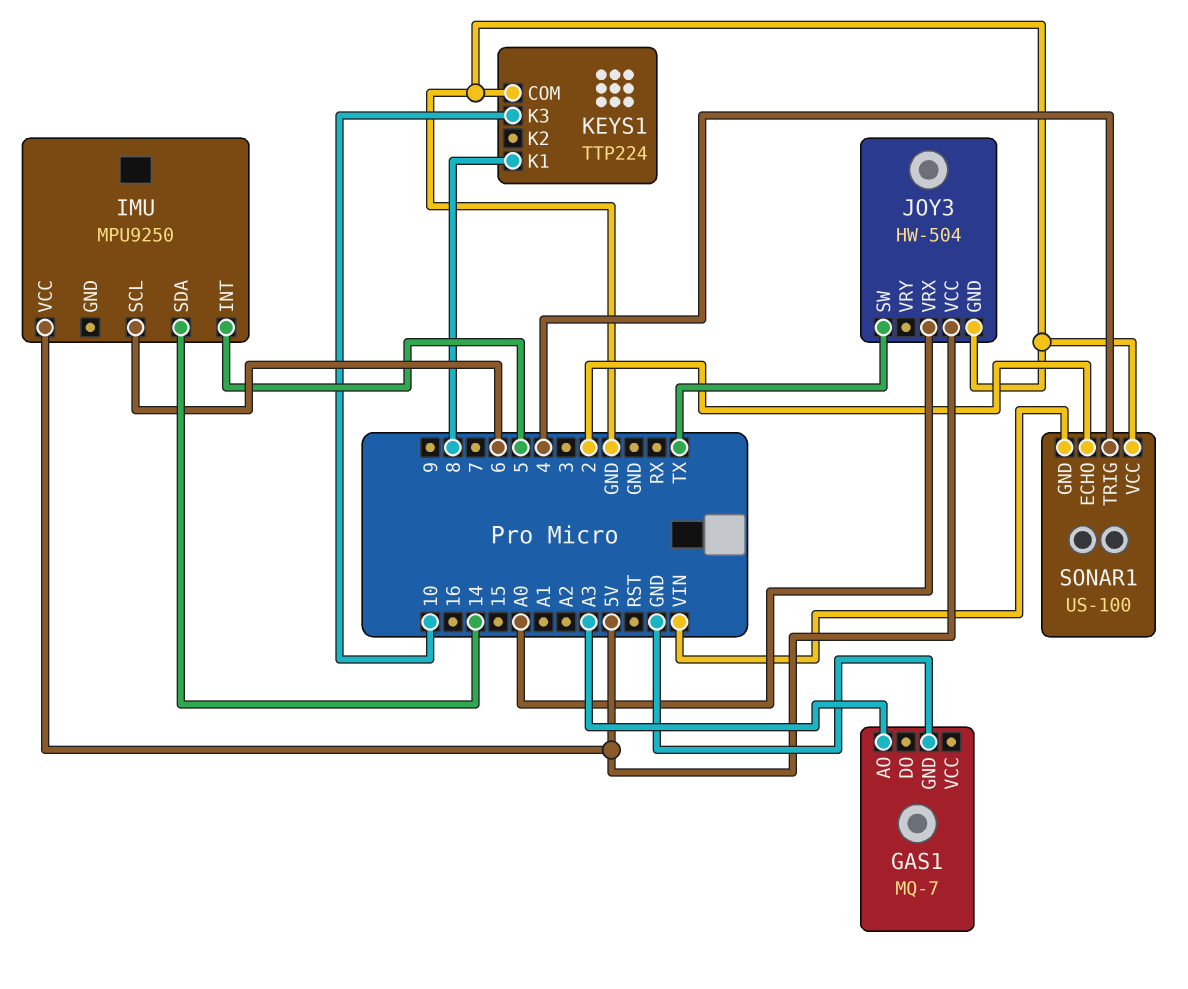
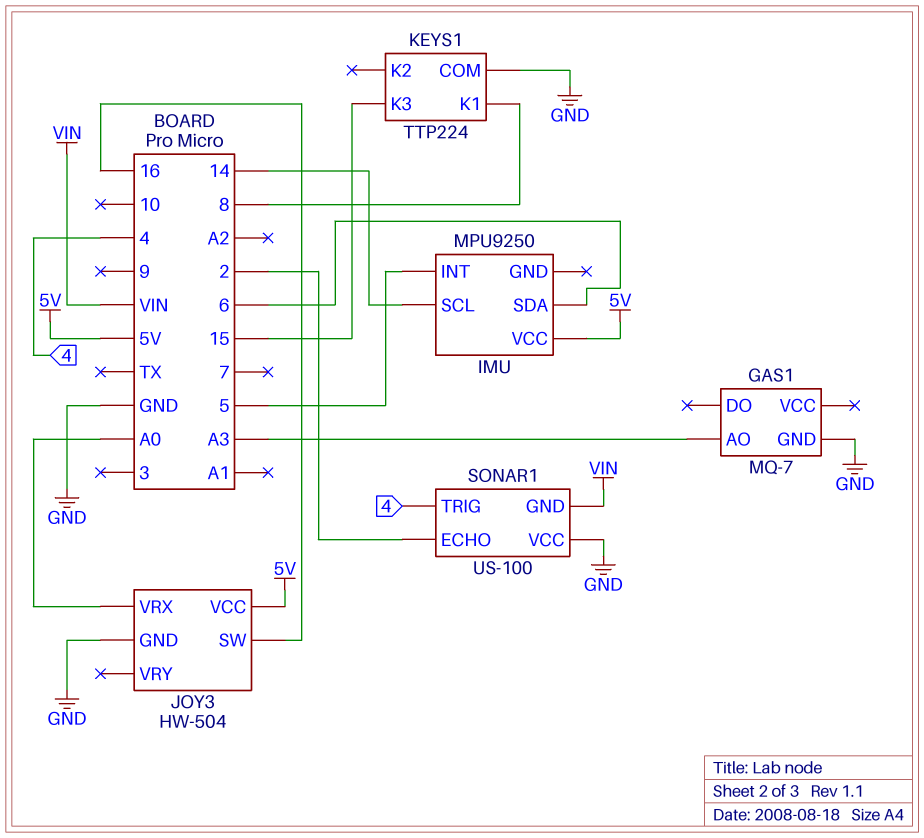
IMU pin SCL: 6 -> 14
IMU pin SDA: 14 -> 6
JOY3 pin SW: TX -> 16
KEYS1 pin K3: 10 -> 15

